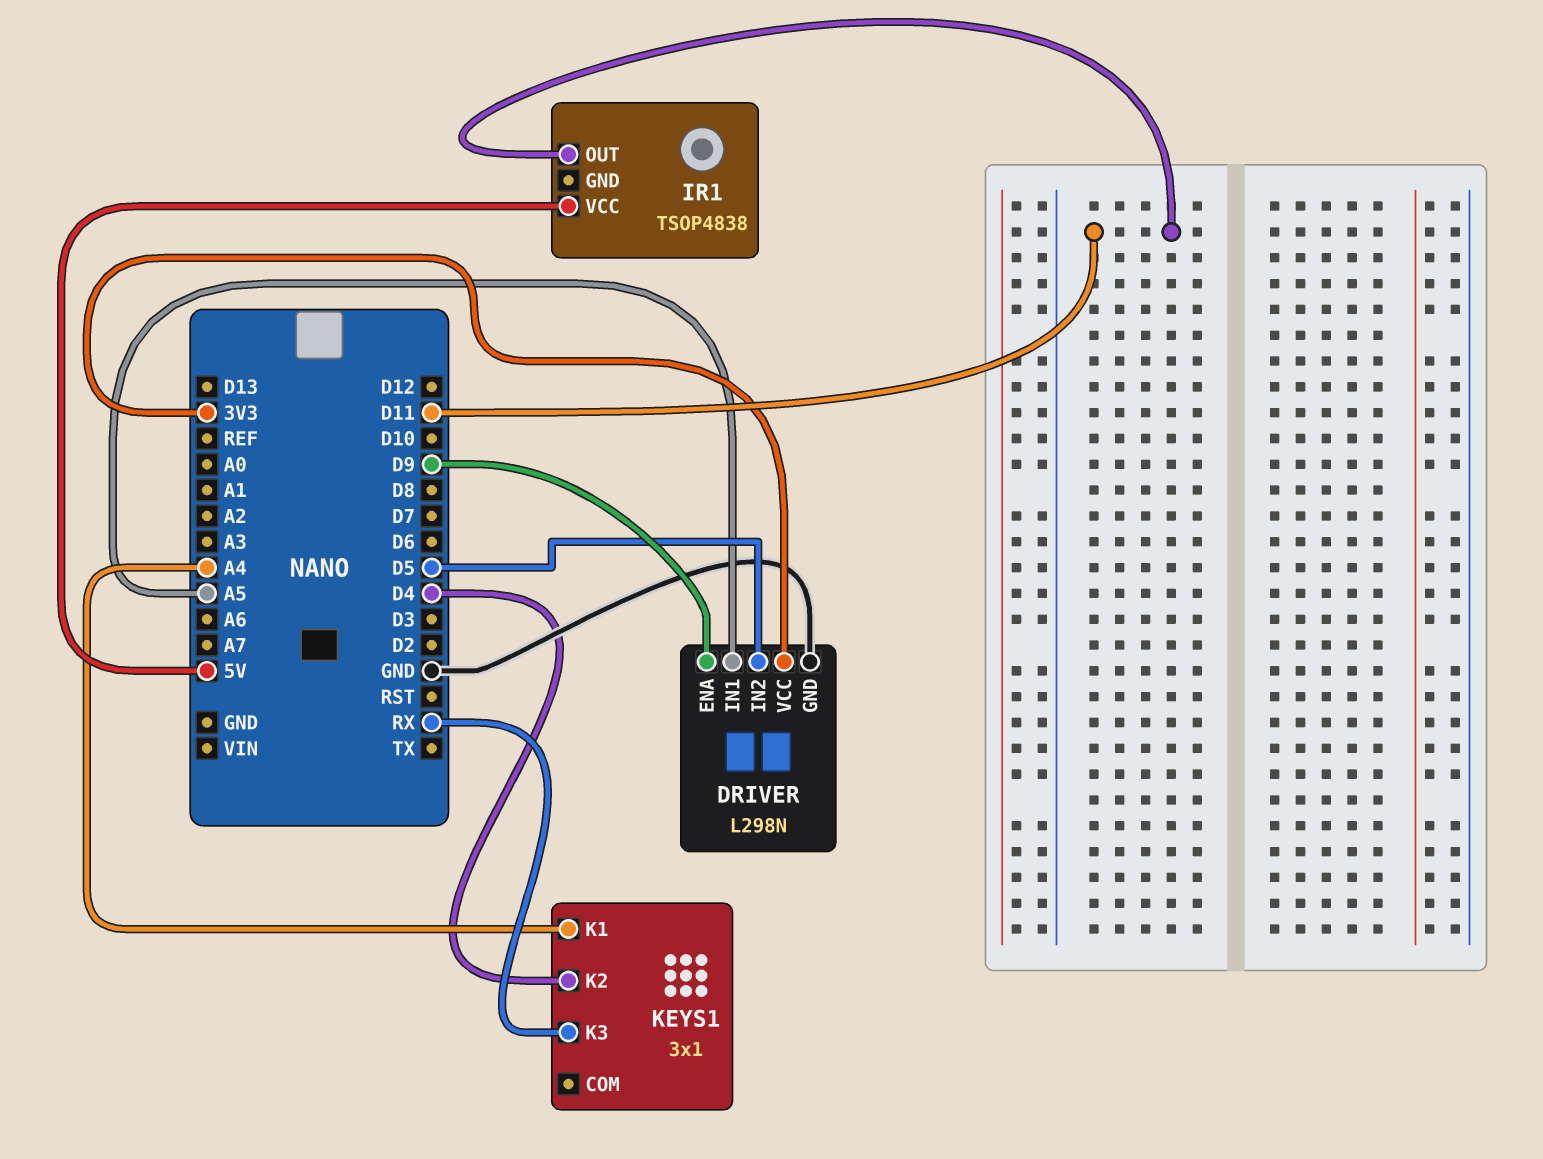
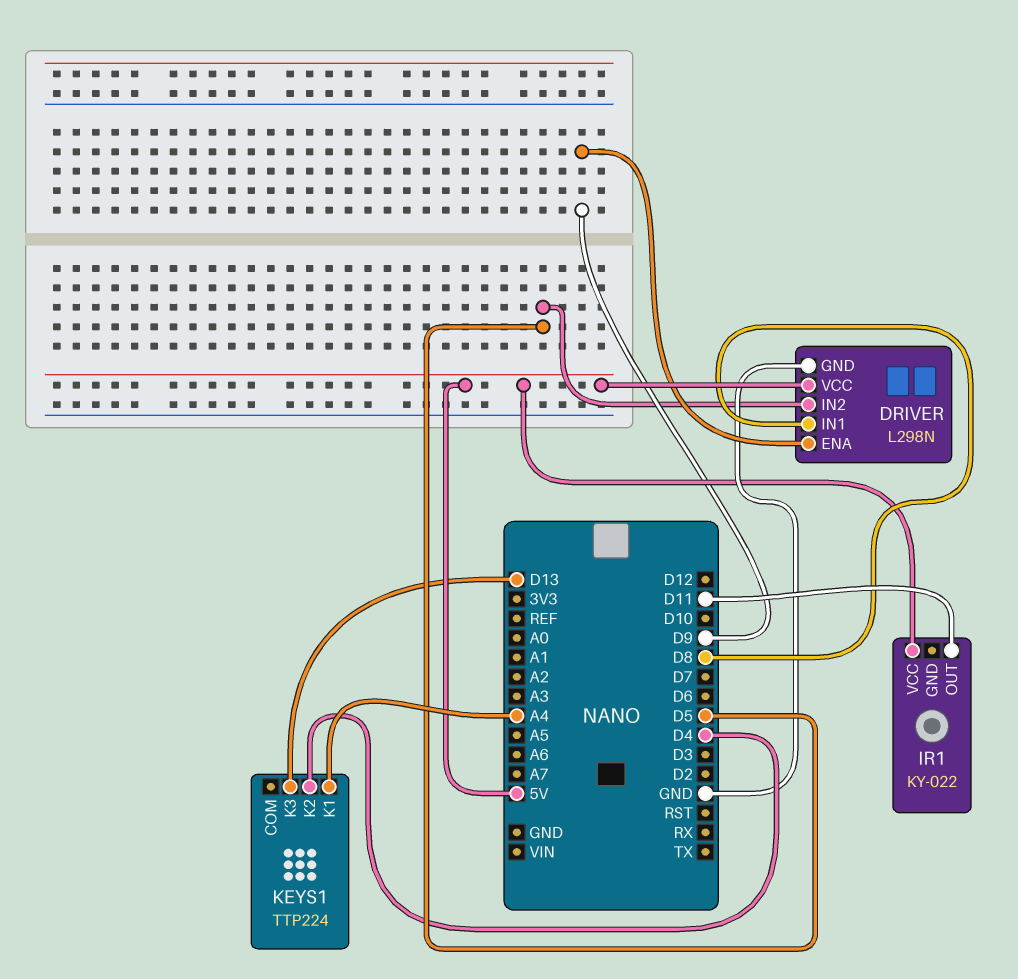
DRIVER pin IN1: A5 -> D8
DRIVER pin VCC: 3V3 -> 5V
IR1: TSOP4838 -> KY-022
KEYS1: 3x1 -> TTP224
KEYS1 pin K3: RX -> D13

